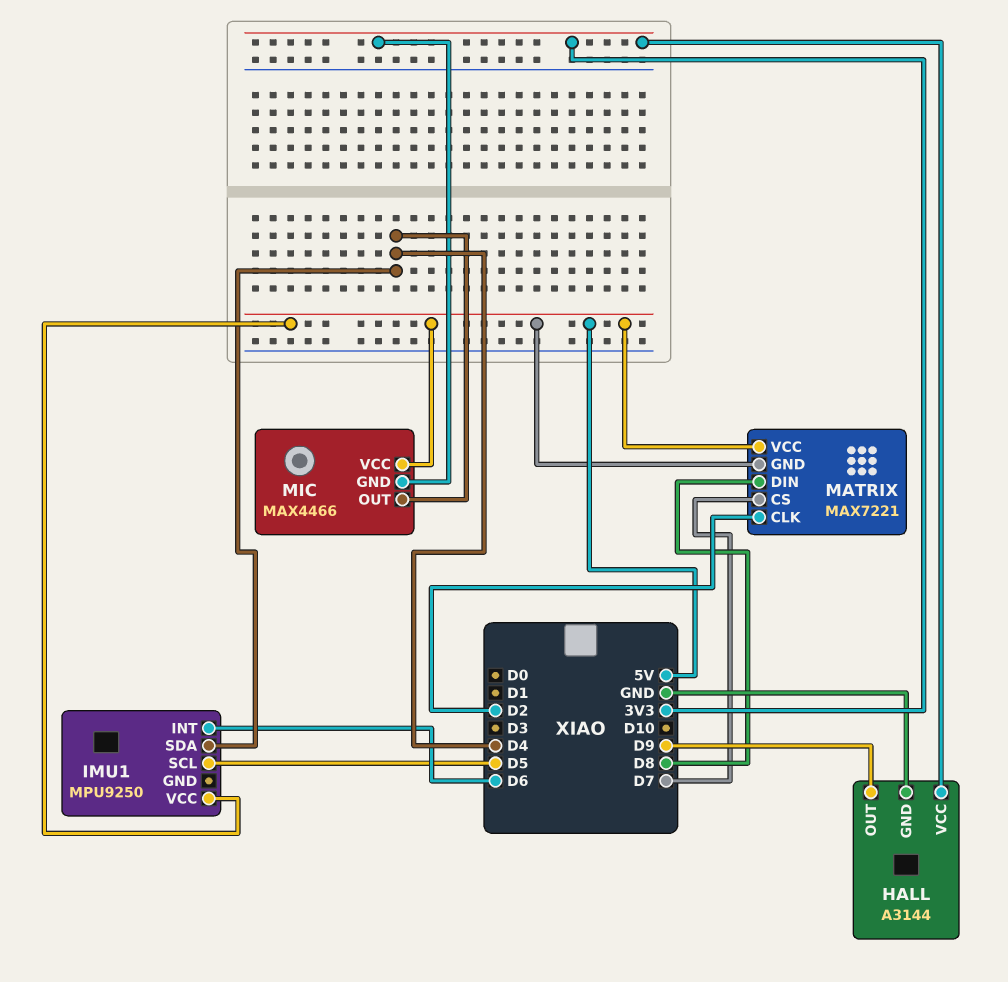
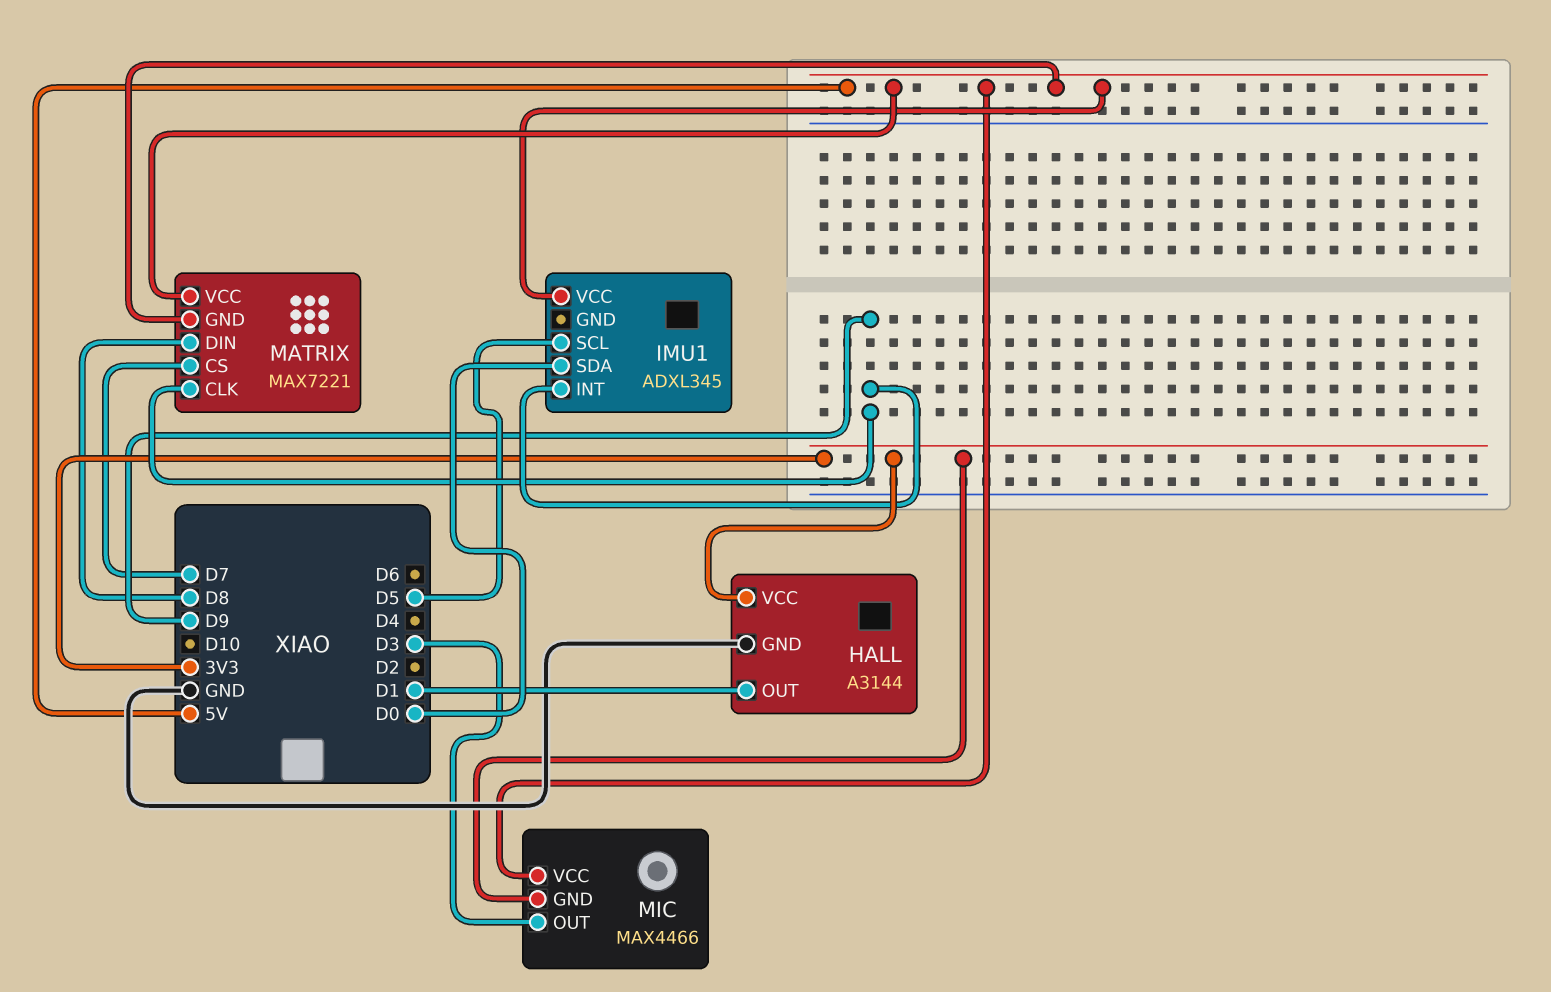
HALL pin OUT: D9 -> D1
IMU1: MPU9250 -> ADXL345
IMU1 pin INT: D6 -> D9
IMU1 pin SDA: D4 -> D0
MATRIX pin CLK: D2 -> D9
MIC pin OUT: D4 -> D3

